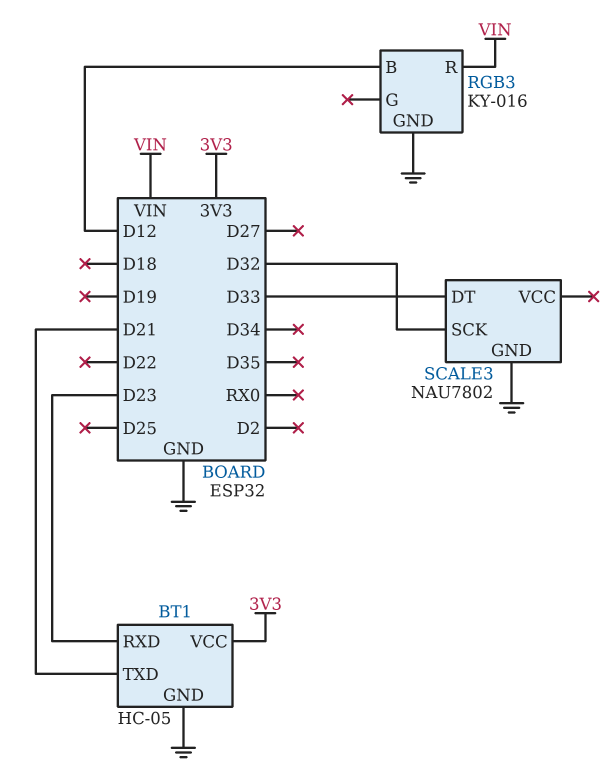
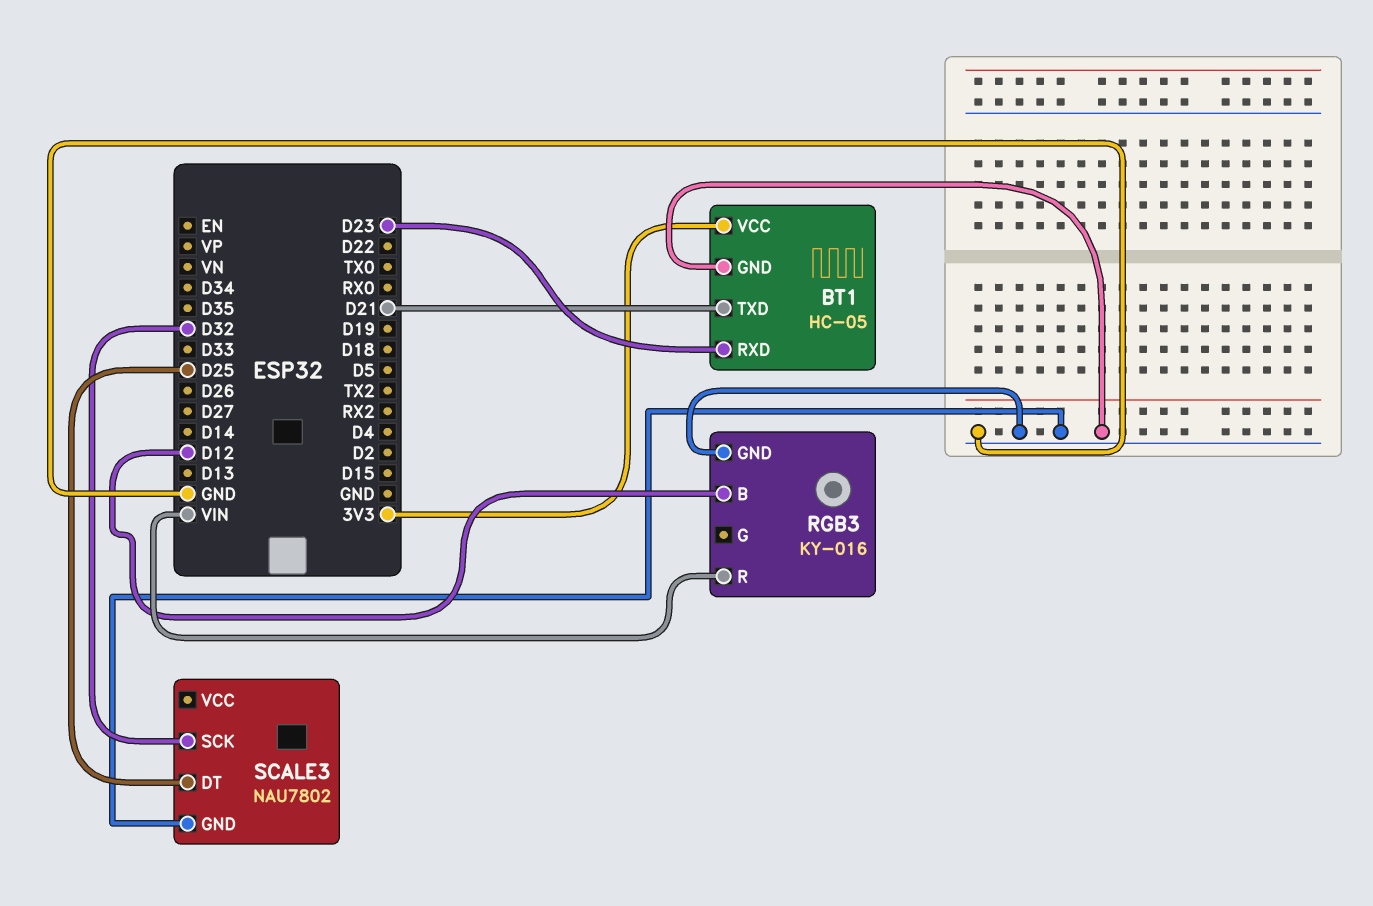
SCALE3 pin DT: D33 -> D25

